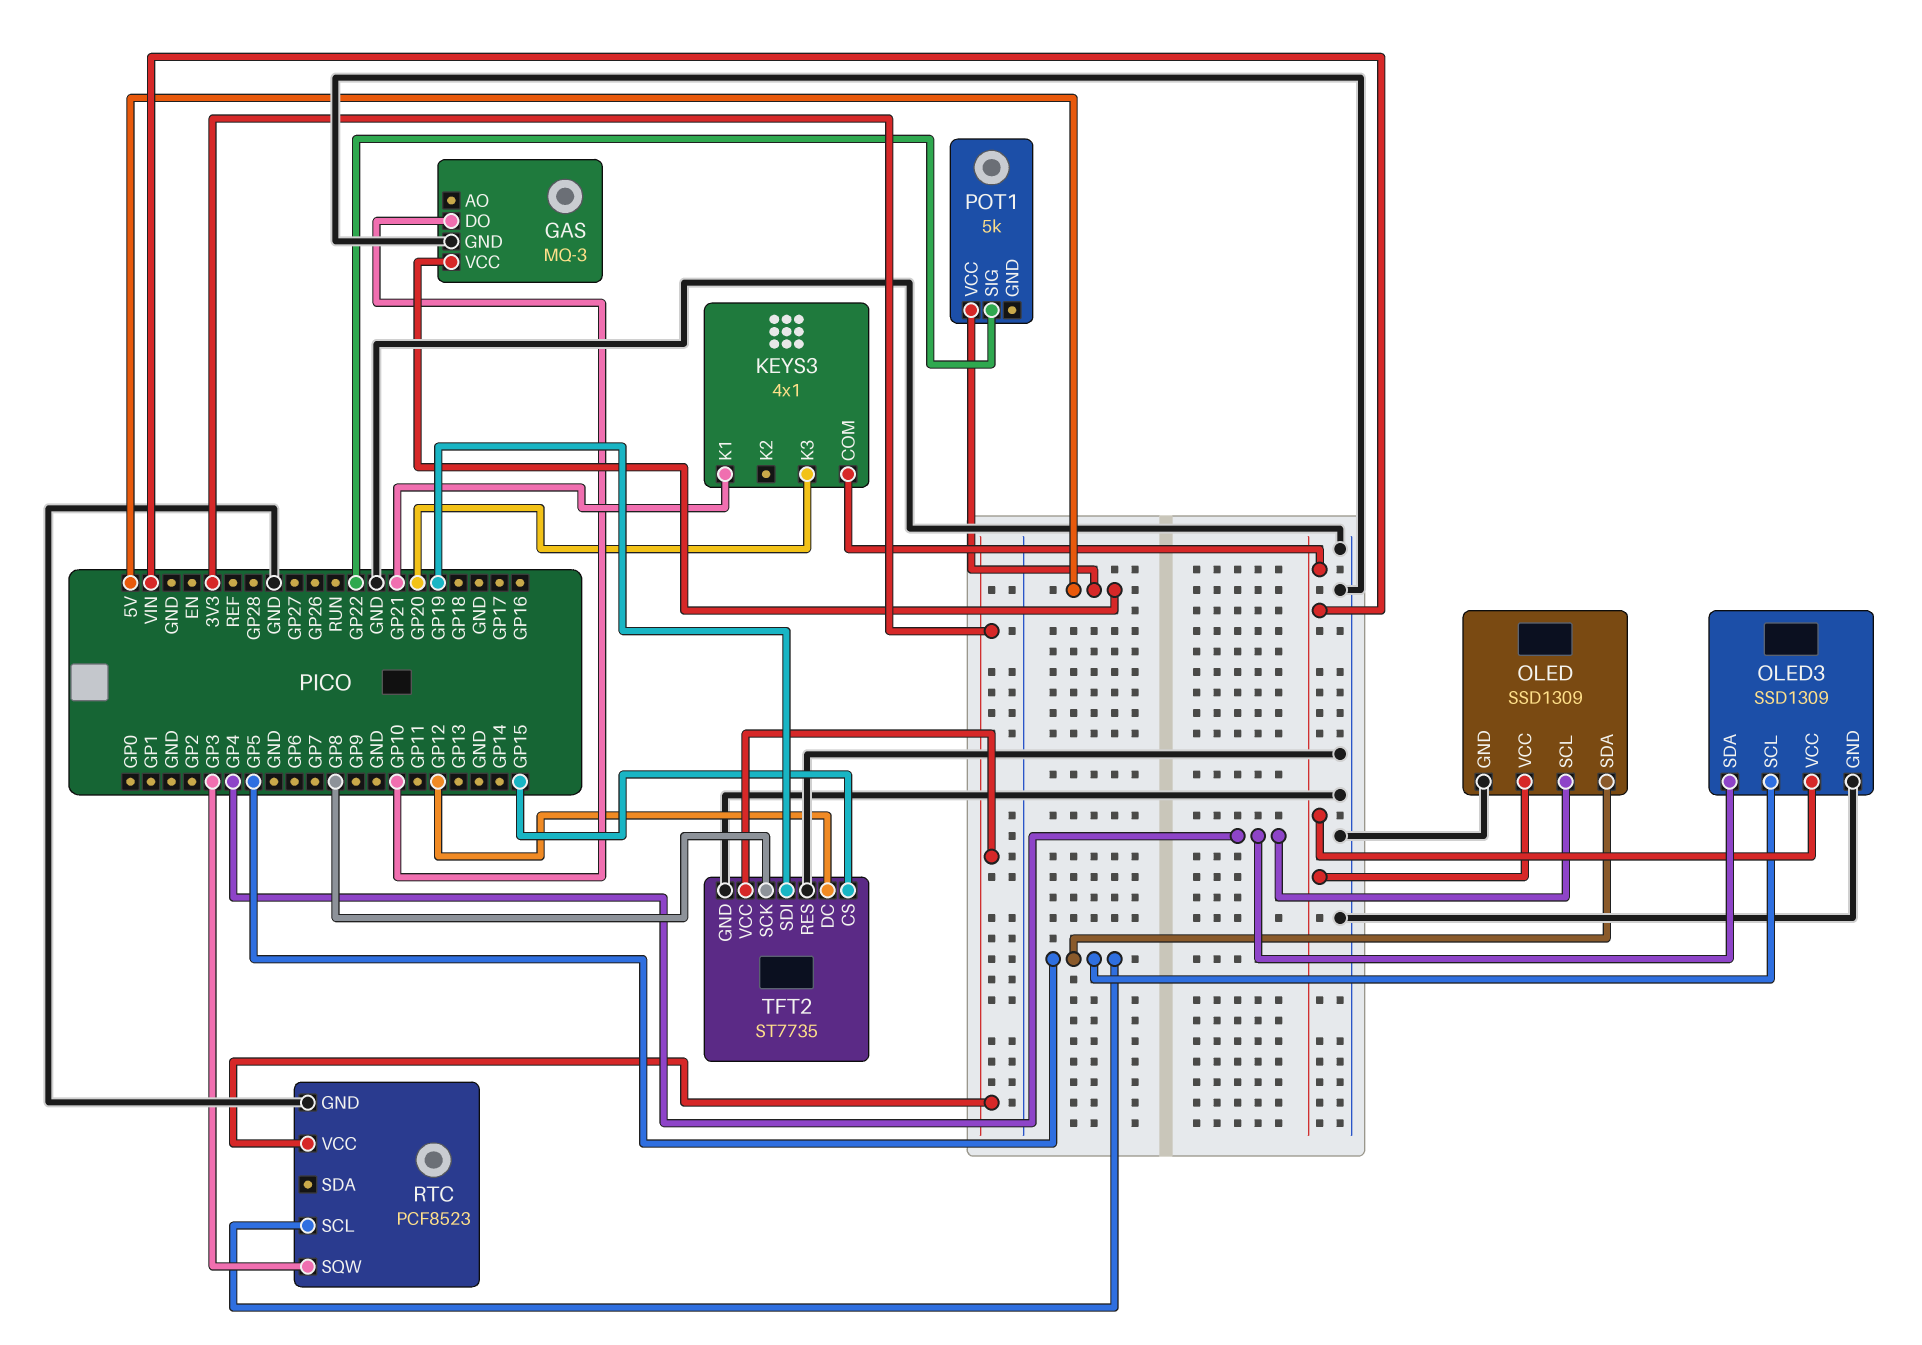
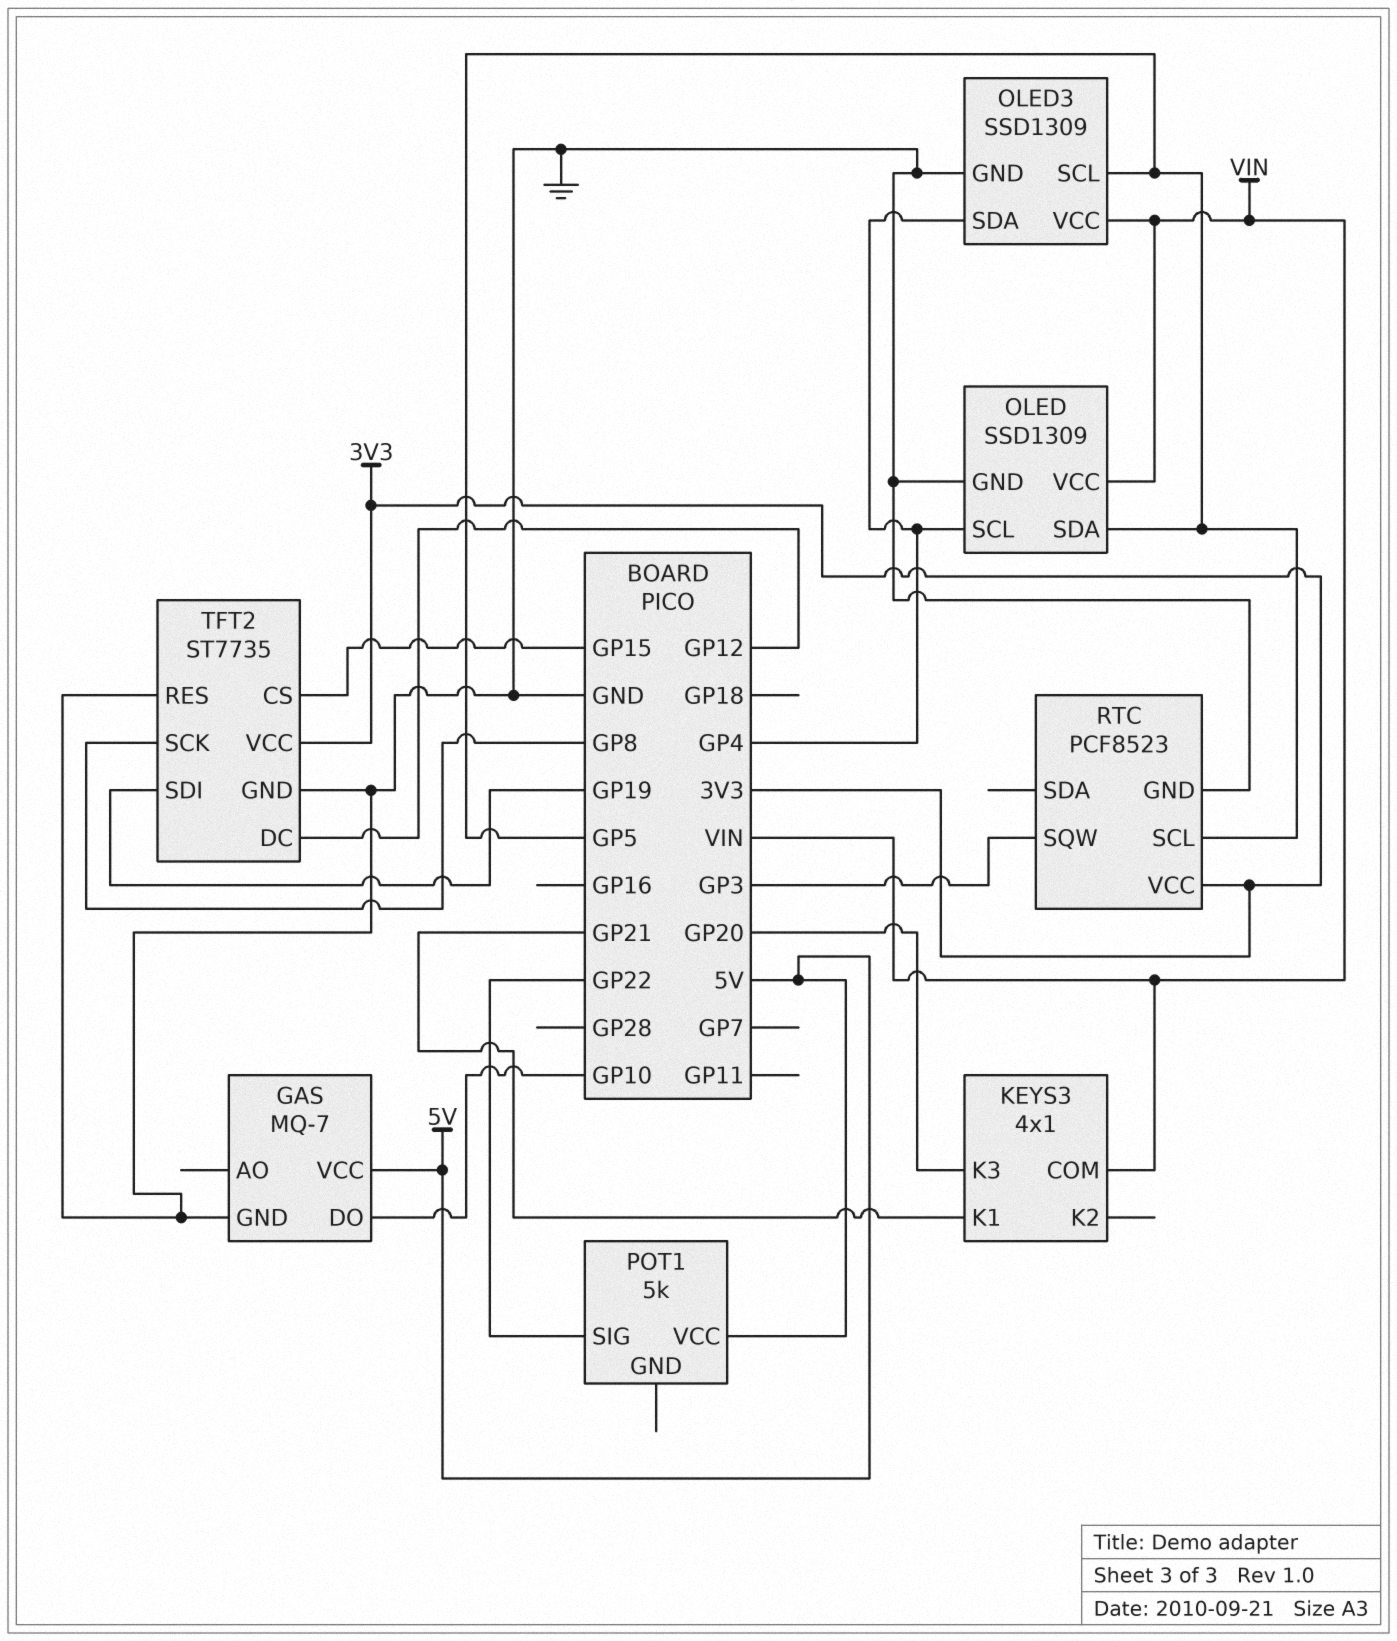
GAS: MQ-3 -> MQ-7

